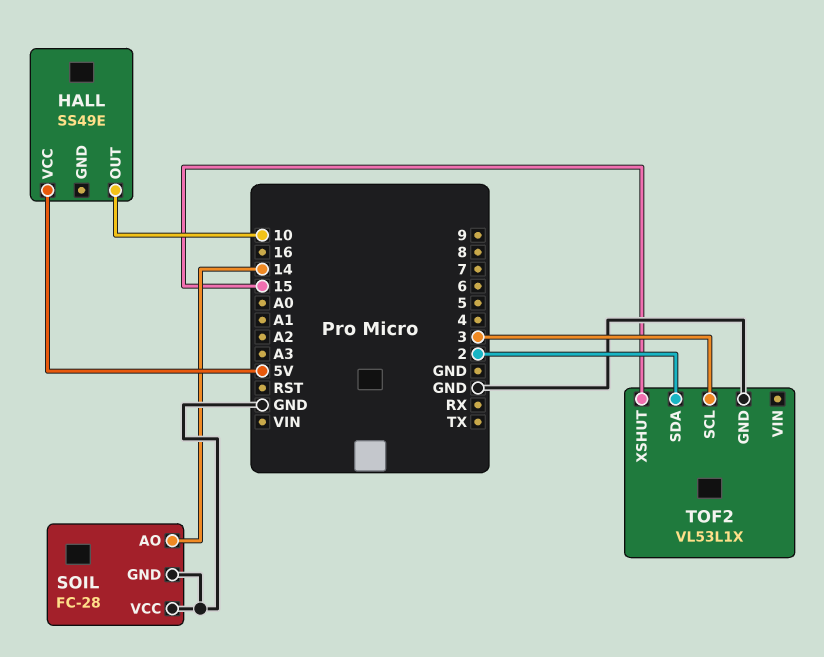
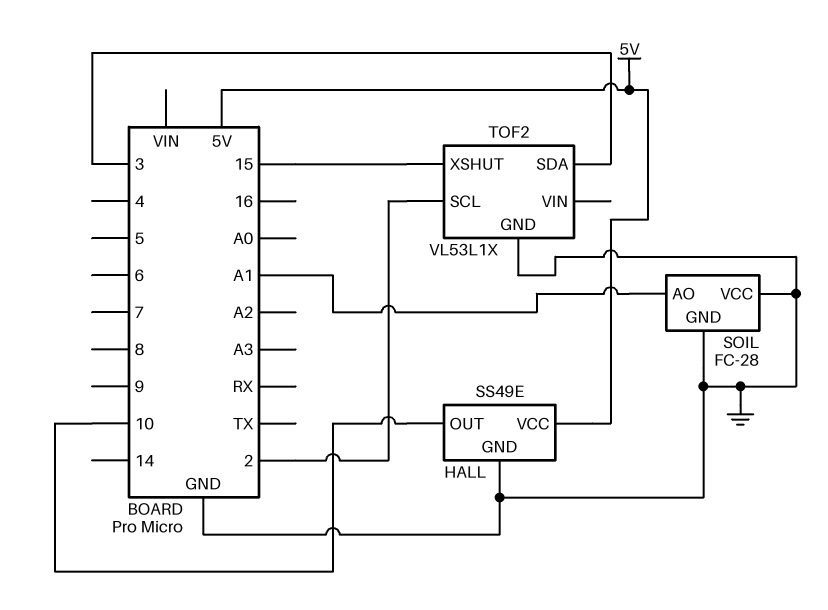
HALL pin GND: none -> GND
SOIL pin AO: 14 -> A1
TOF2 pin SCL: 3 -> 2
TOF2 pin SDA: 2 -> 3

